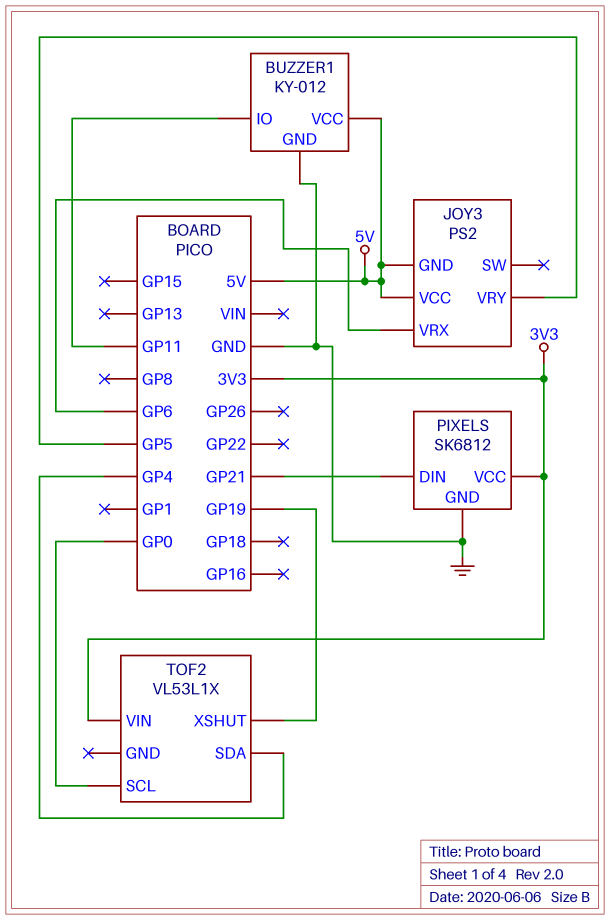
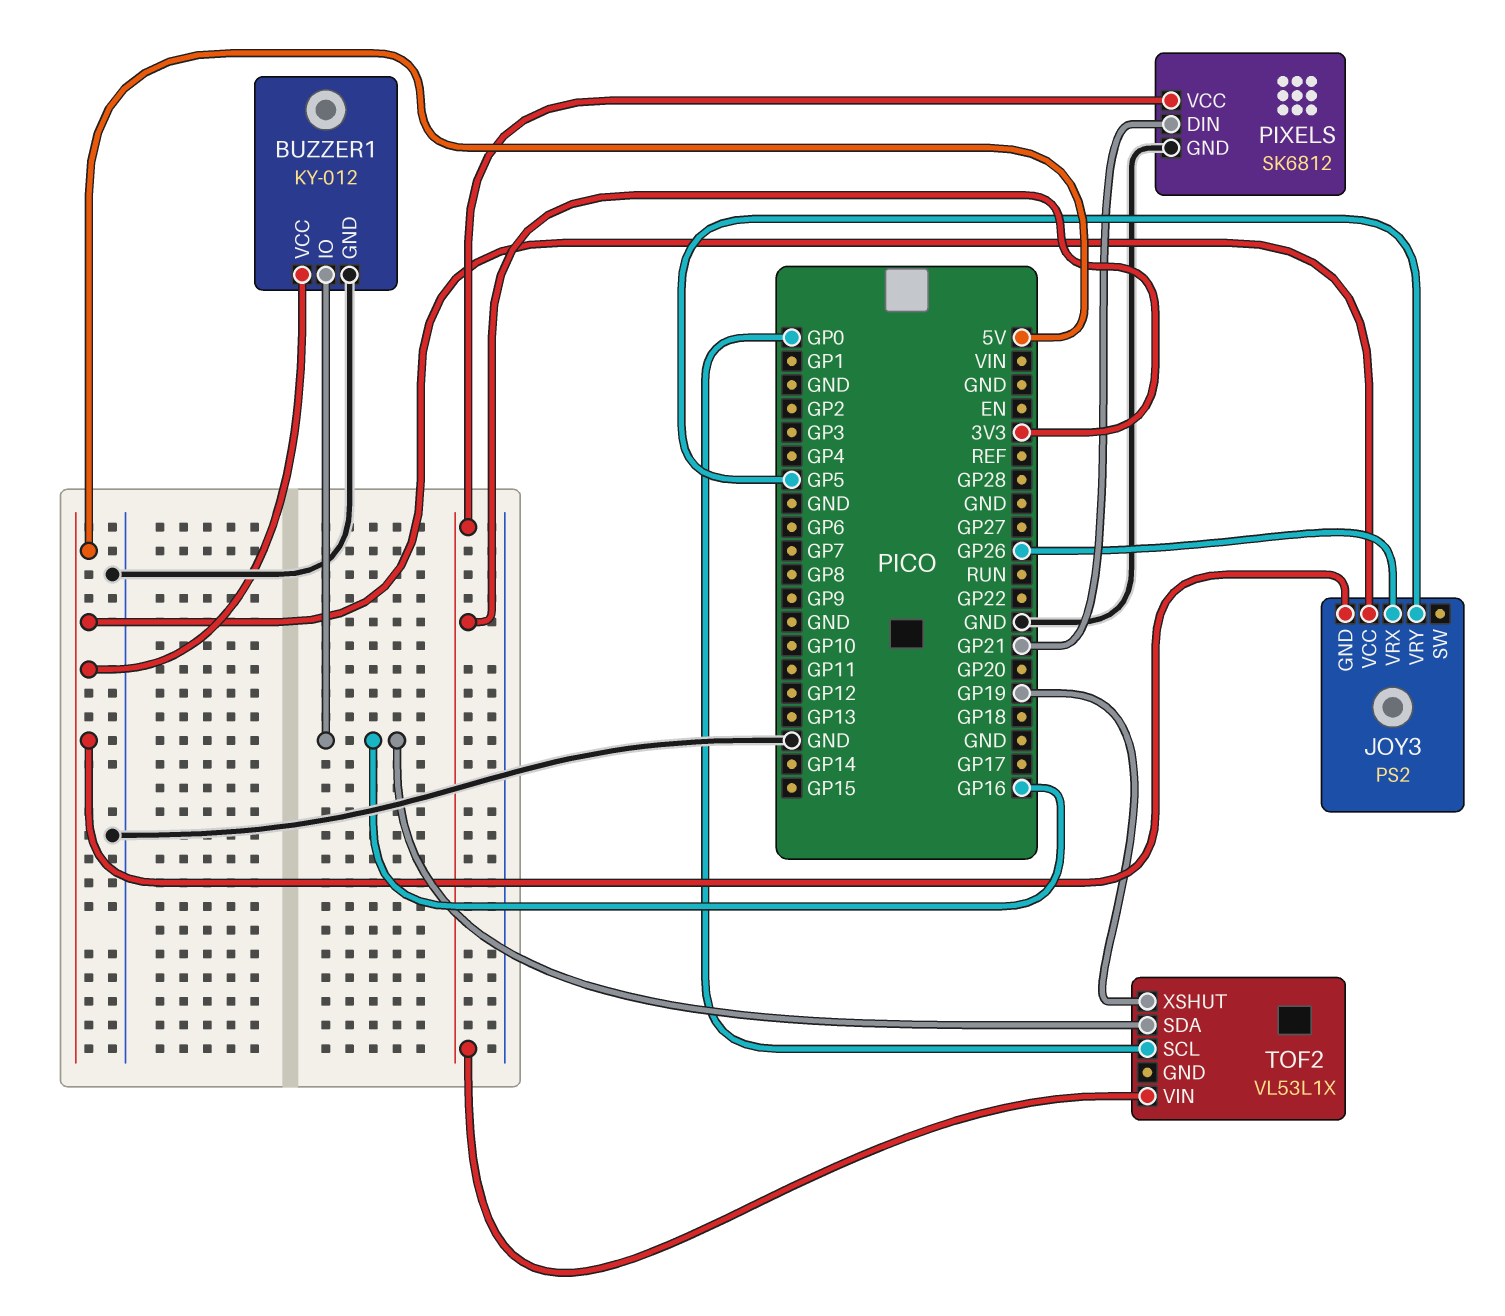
BUZZER1 pin IO: GP11 -> GP16
JOY3 pin VRX: GP6 -> GP26
TOF2 pin SDA: GP4 -> GP16

